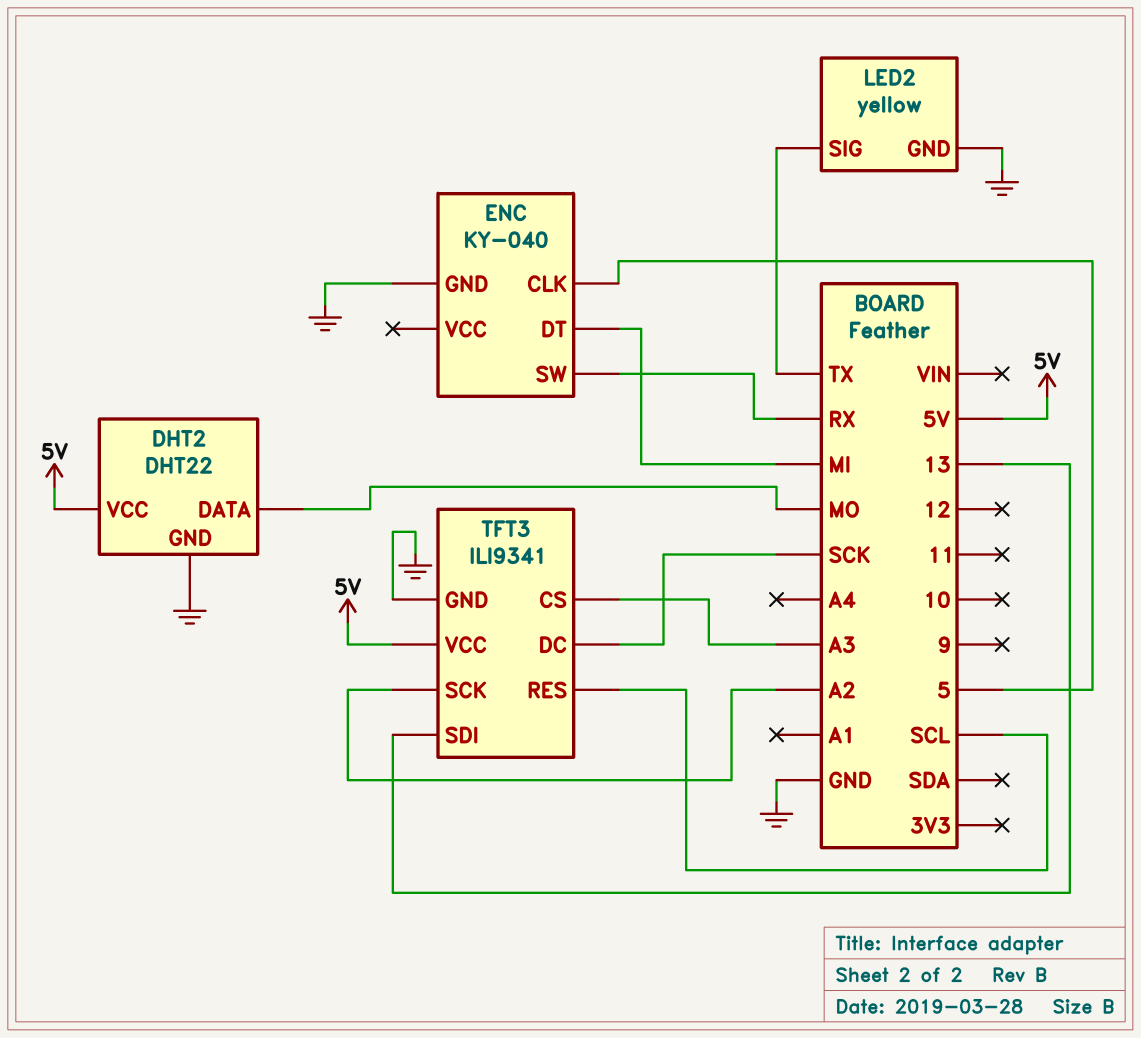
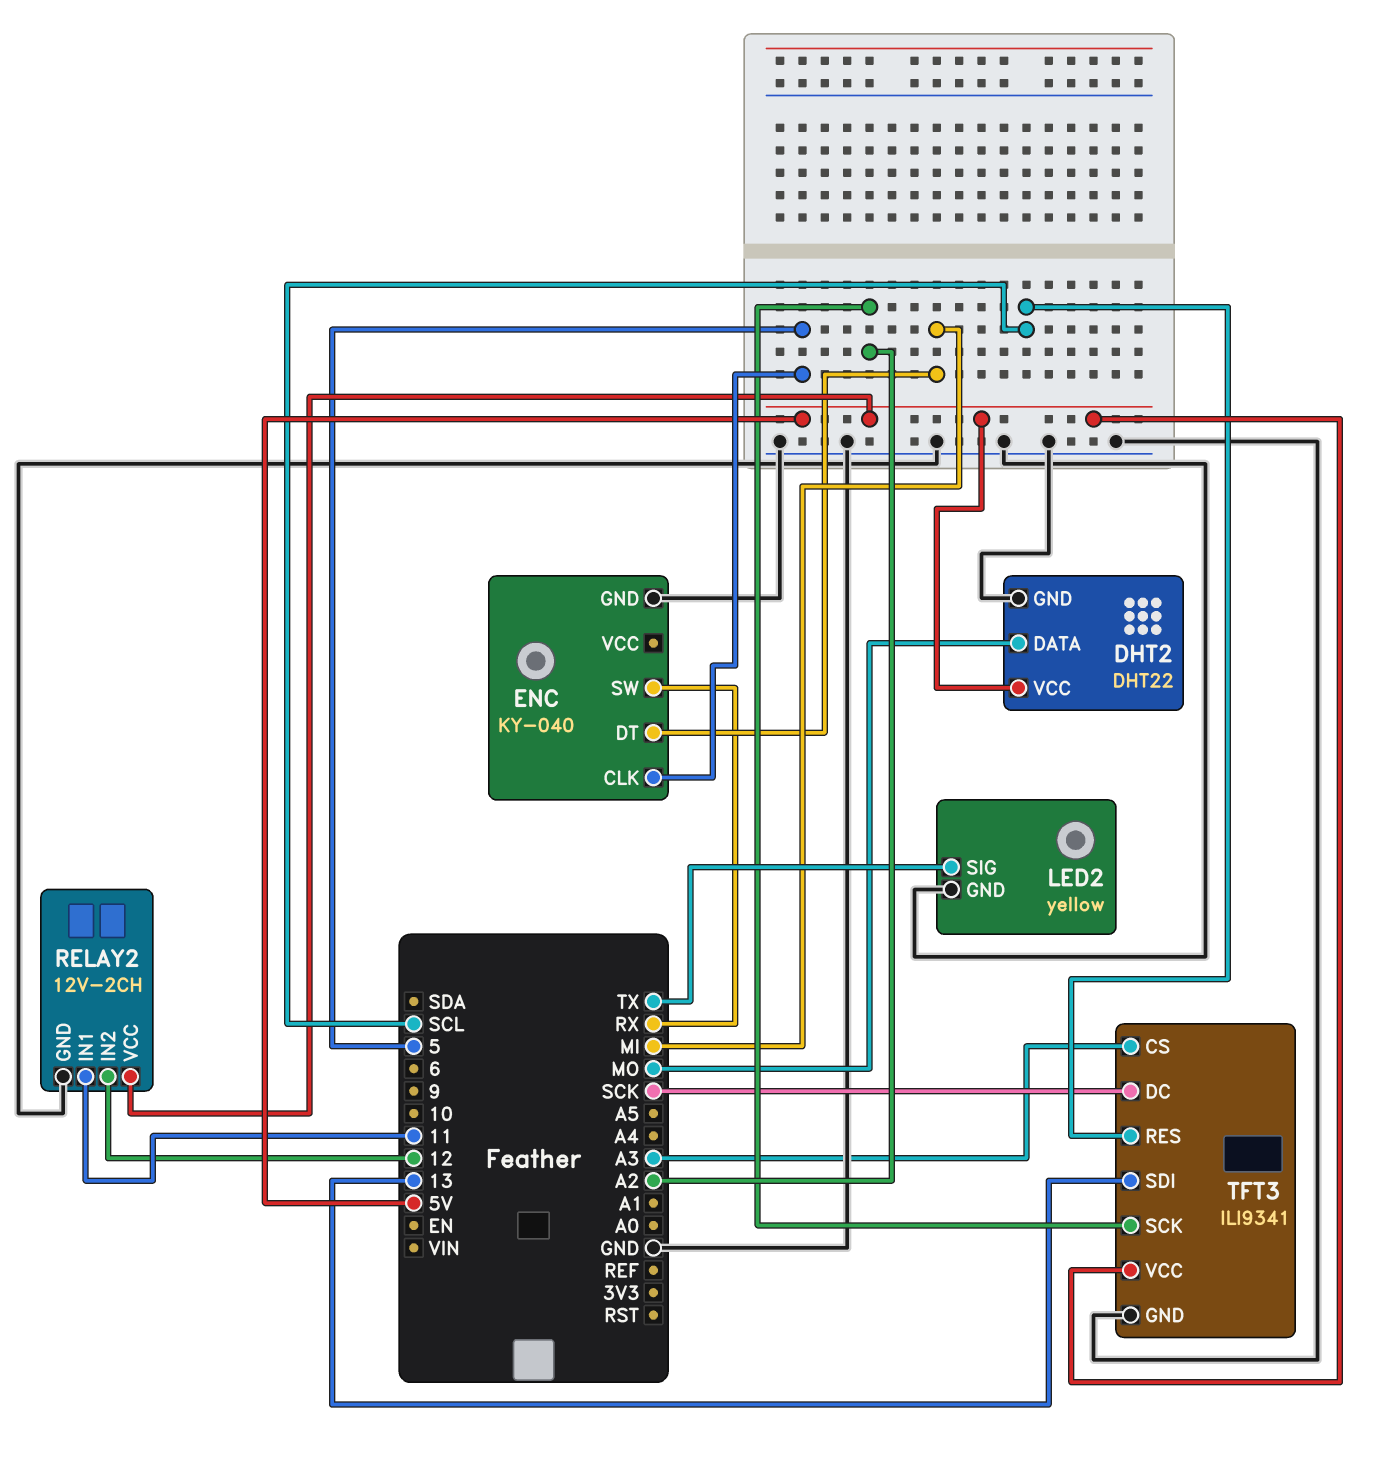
RELAY2: none -> 12V-2CH
RELAY2 pin GND: none -> GND
RELAY2 pin IN1: none -> 11
RELAY2 pin IN2: none -> 12
RELAY2 pin VCC: none -> 5V

